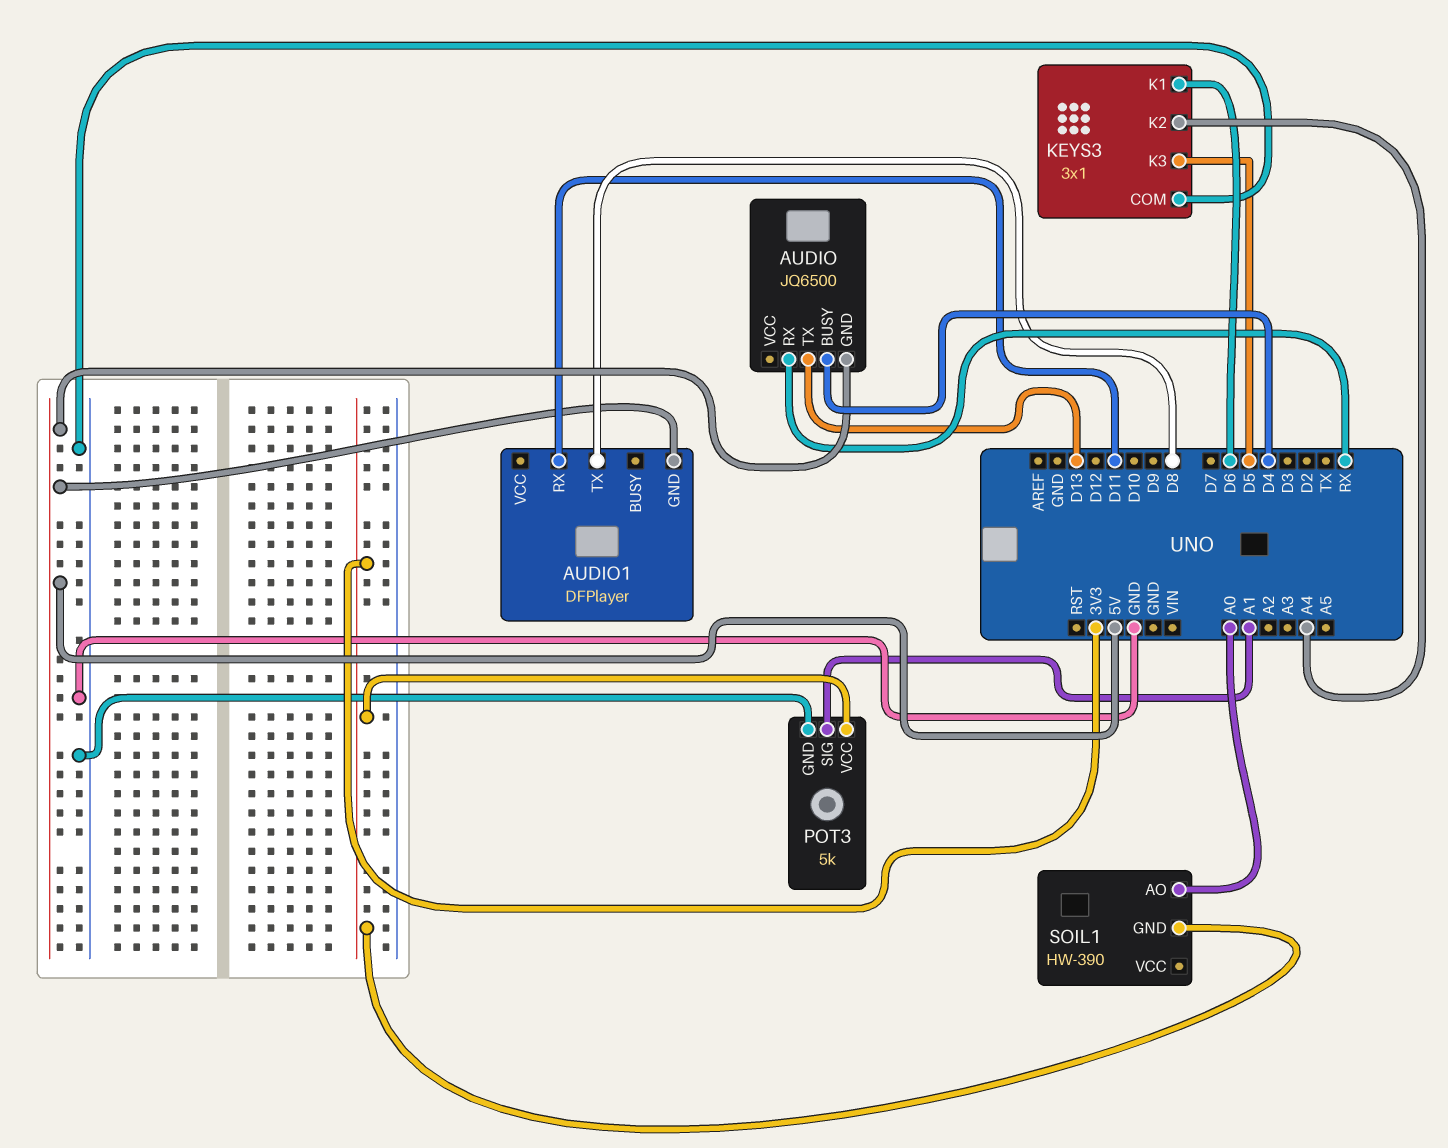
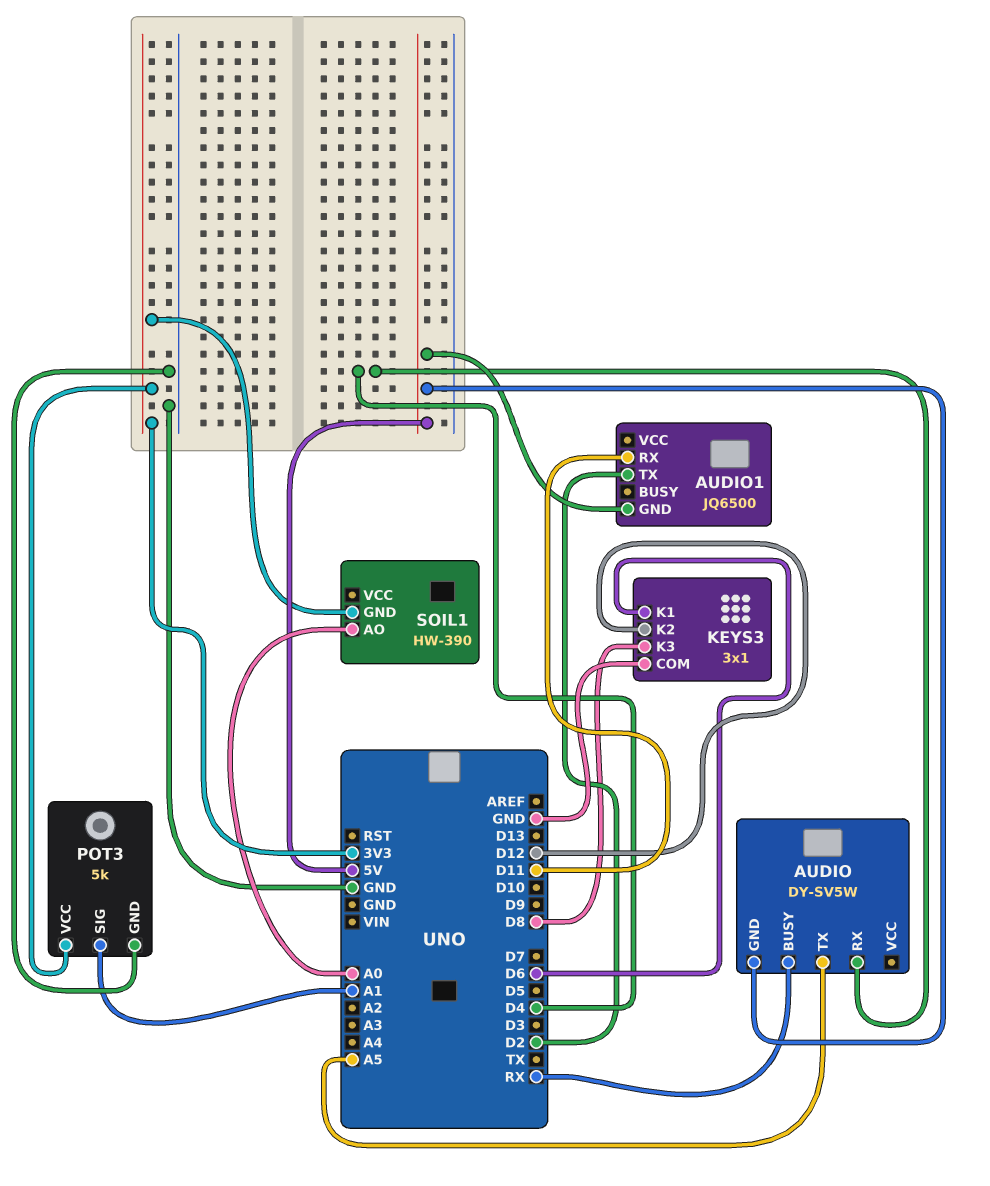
AUDIO: JQ6500 -> DY-SV5W
AUDIO pin BUSY: D4 -> RX
AUDIO pin RX: RX -> D4
AUDIO pin TX: D13 -> A5
AUDIO1: DFPlayer -> JQ6500
AUDIO1 pin TX: D8 -> D2
KEYS3 pin K2: A4 -> D12
KEYS3 pin K3: D5 -> D8

